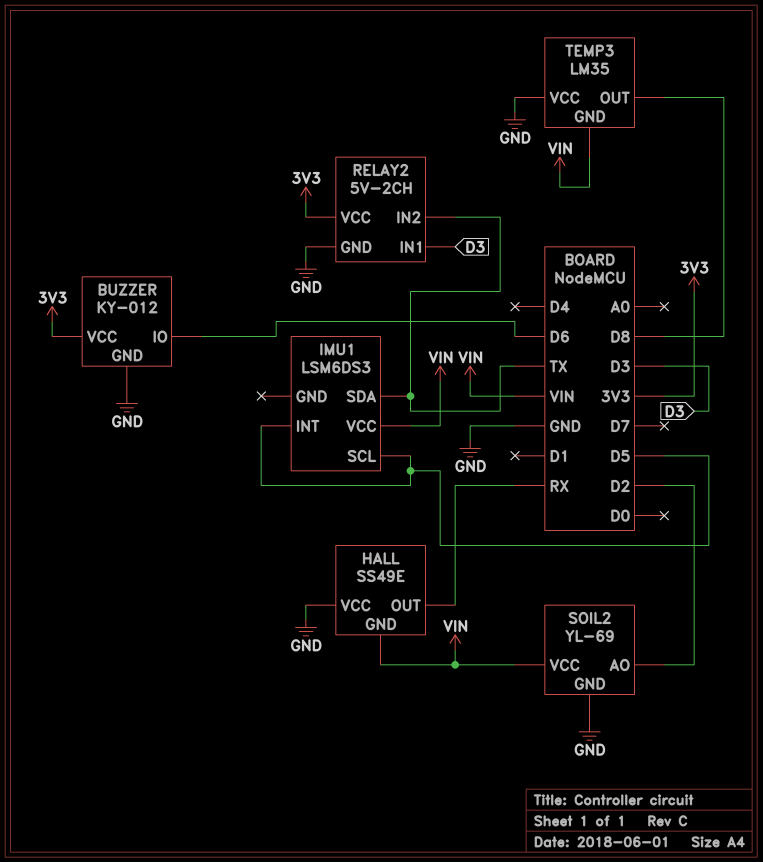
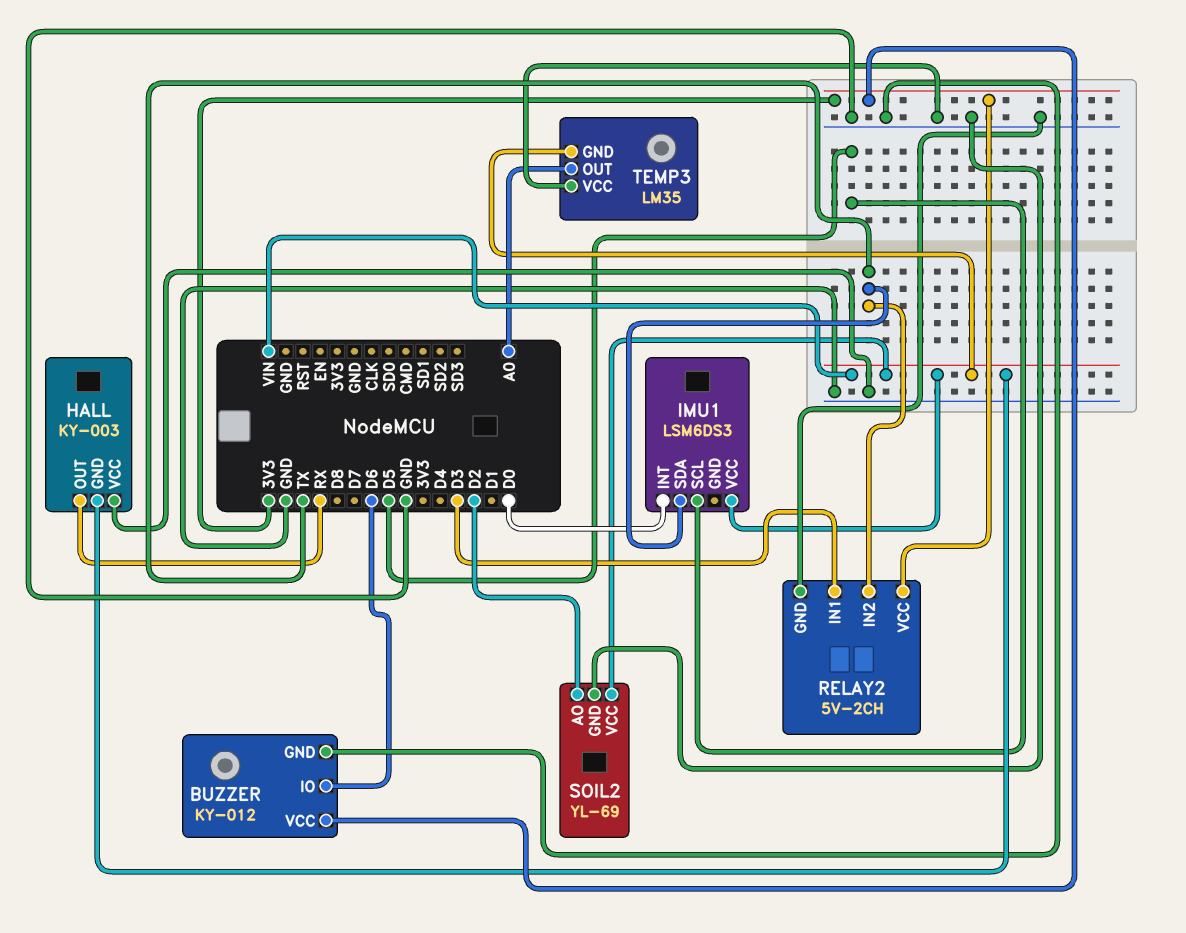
HALL: SS49E -> KY-003
IMU1 pin INT: D5 -> D0
TEMP3 pin OUT: D8 -> A0

